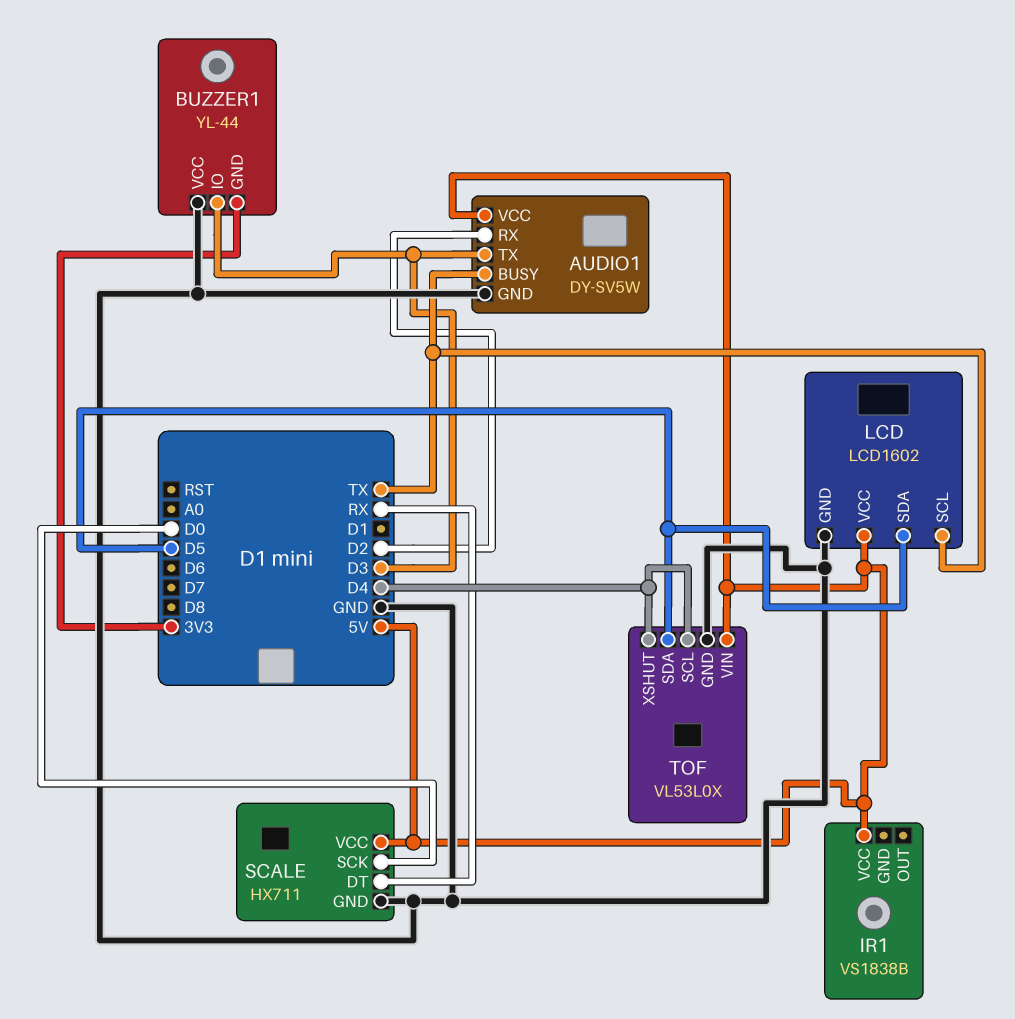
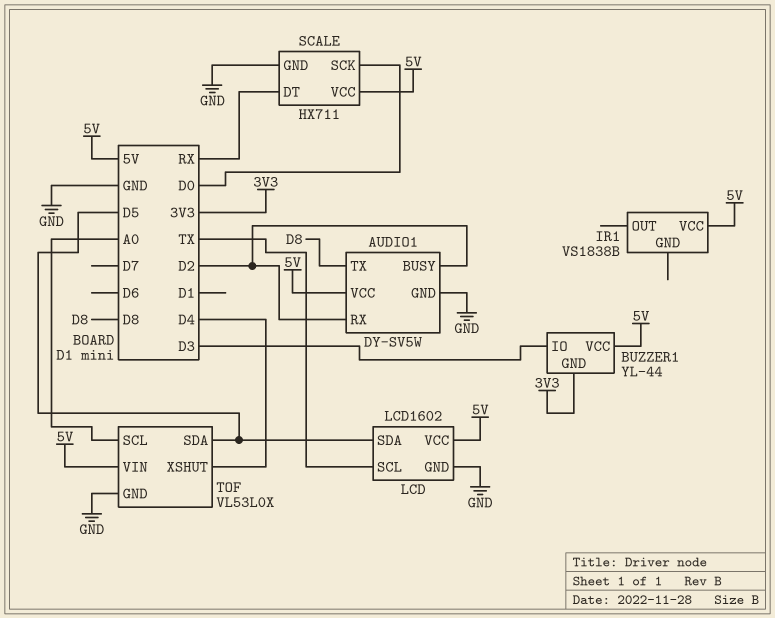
AUDIO1 pin BUSY: TX -> D2
AUDIO1 pin TX: D3 -> D8
BUZZER1 pin VCC: GND -> 5V
TOF pin SCL: D4 -> A0

